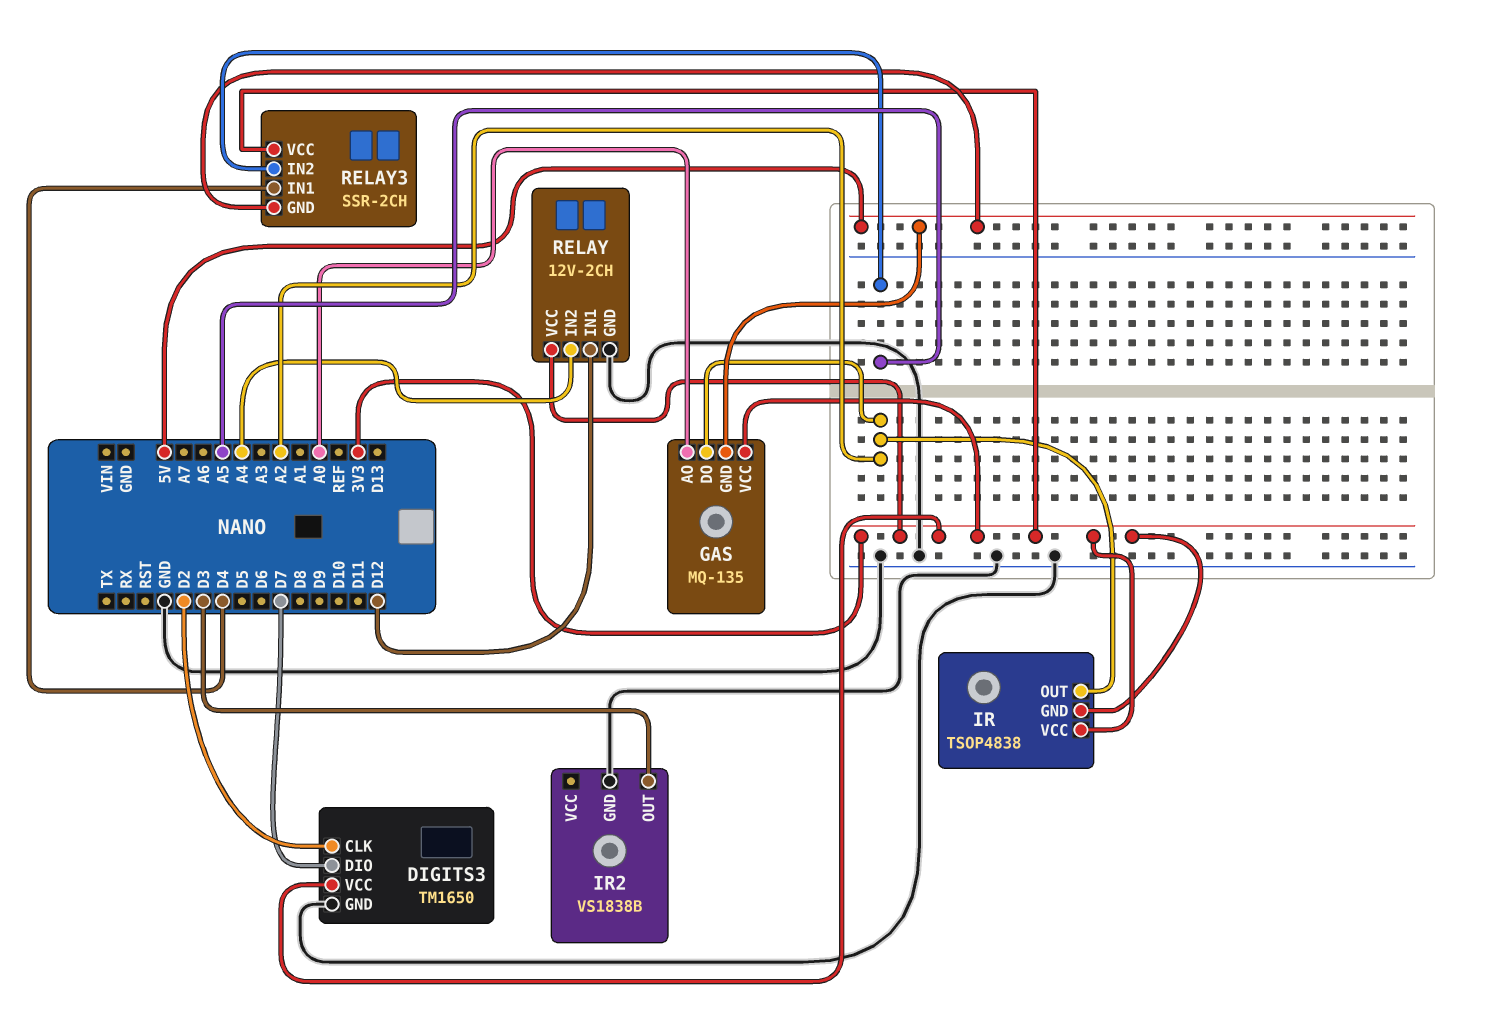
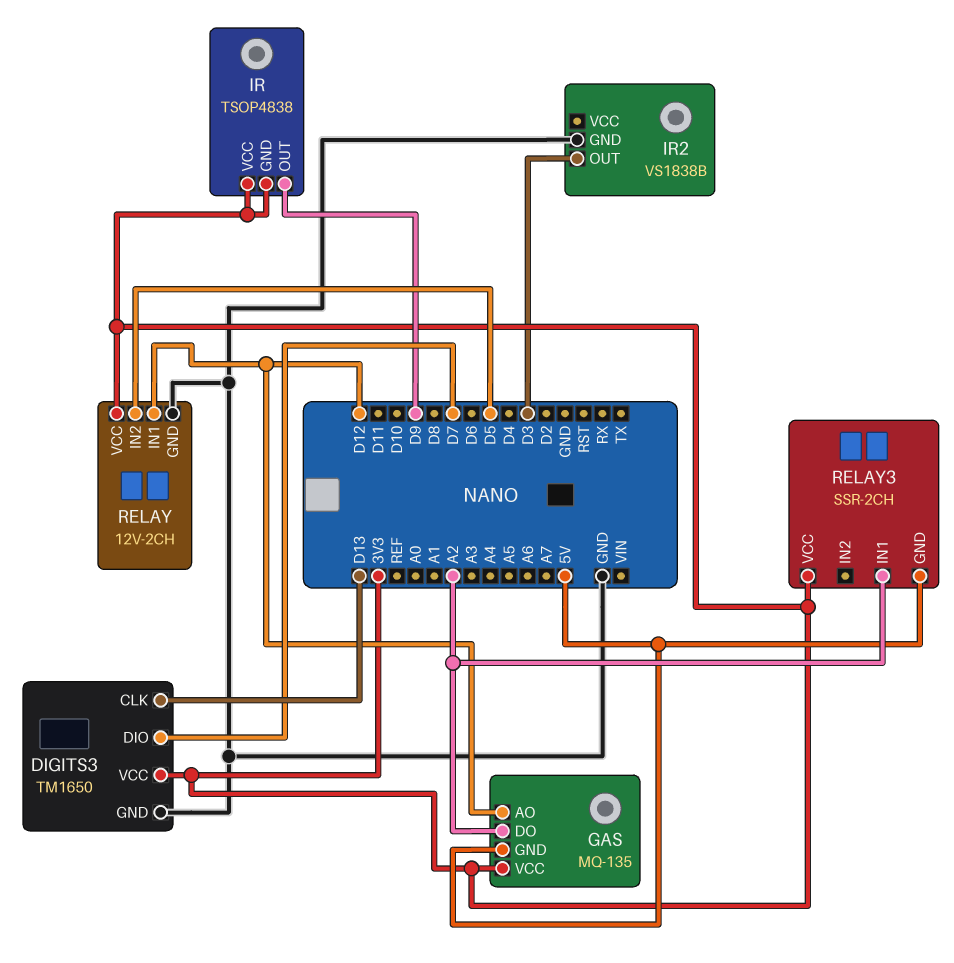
DIGITS3 pin CLK: D2 -> D13
GAS pin AO: A0 -> D12
IR pin OUT: A2 -> D9
RELAY pin IN2: A4 -> D5
RELAY3 pin IN1: D4 -> A2
RELAY3 pin IN2: A5 -> none

